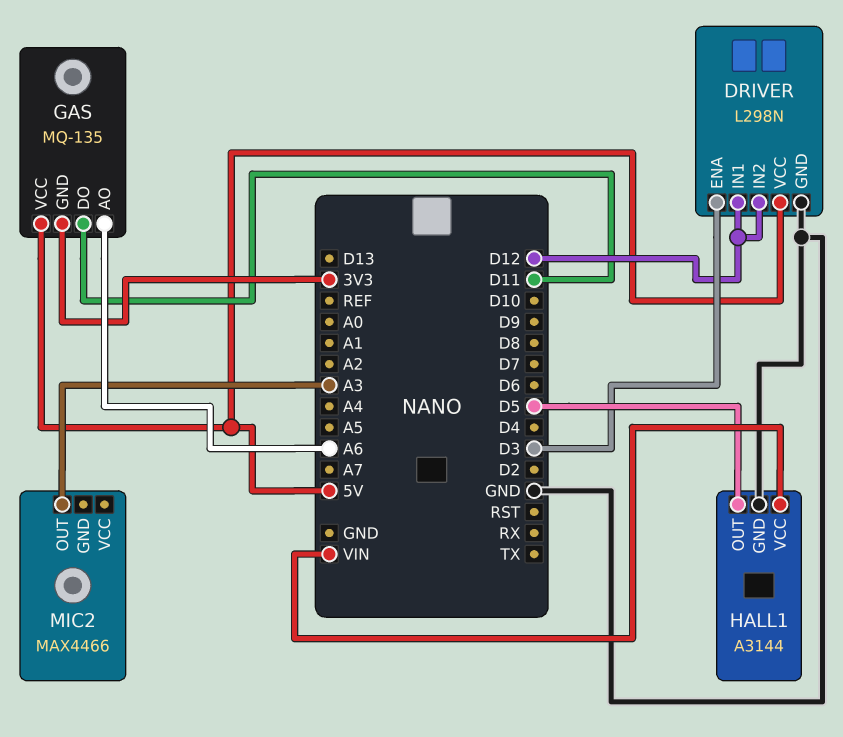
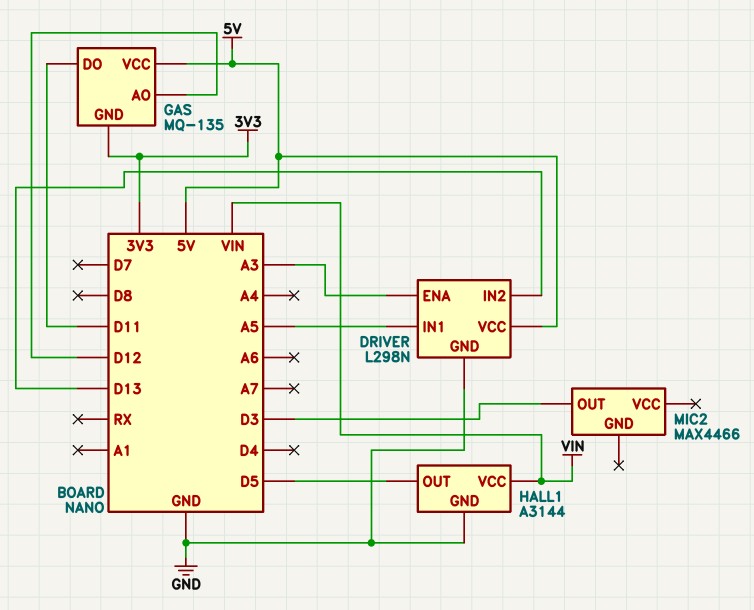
DRIVER pin ENA: D3 -> A3
DRIVER pin IN1: D12 -> A5
DRIVER pin IN2: D12 -> D13
GAS pin AO: A6 -> D12
MIC2 pin OUT: A3 -> D3

